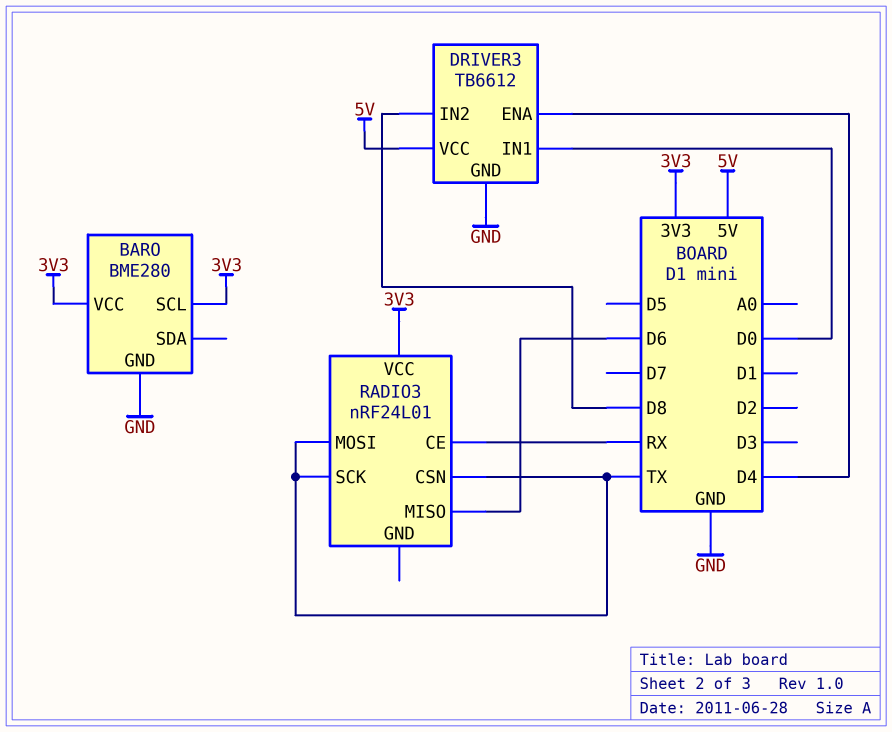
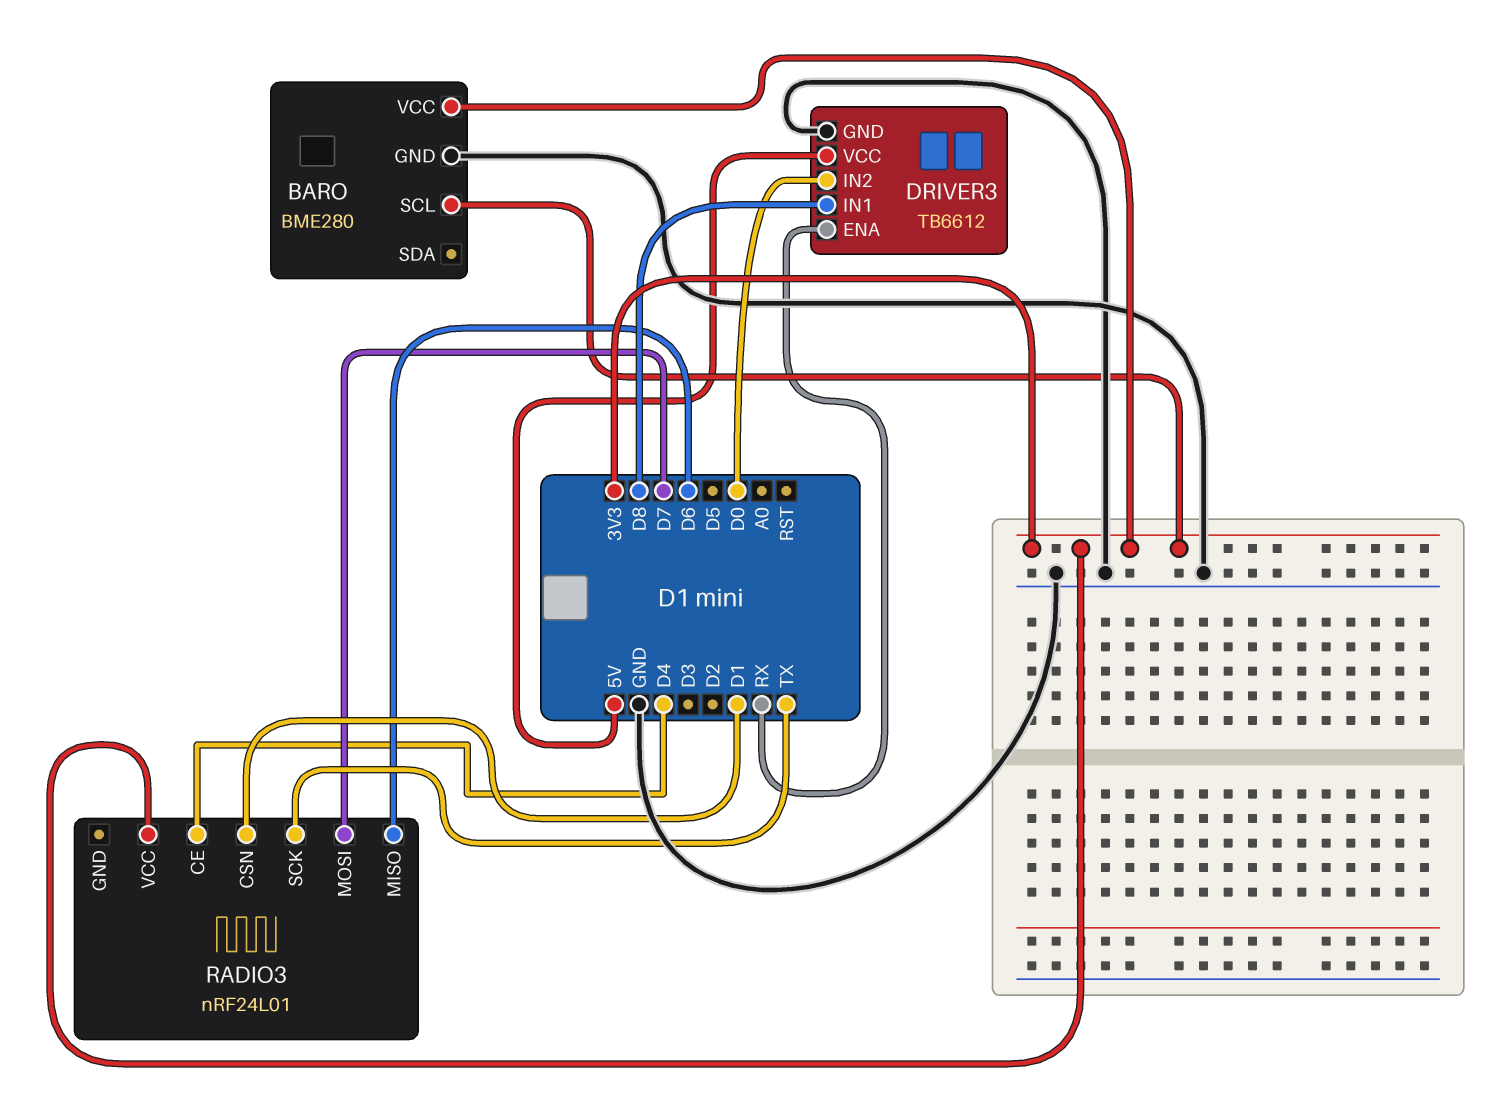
DRIVER3 pin ENA: D4 -> RX
DRIVER3 pin IN1: D0 -> D8
DRIVER3 pin IN2: D8 -> D0
RADIO3 pin CE: RX -> D4
RADIO3 pin CSN: TX -> D1
RADIO3 pin MOSI: TX -> D7

